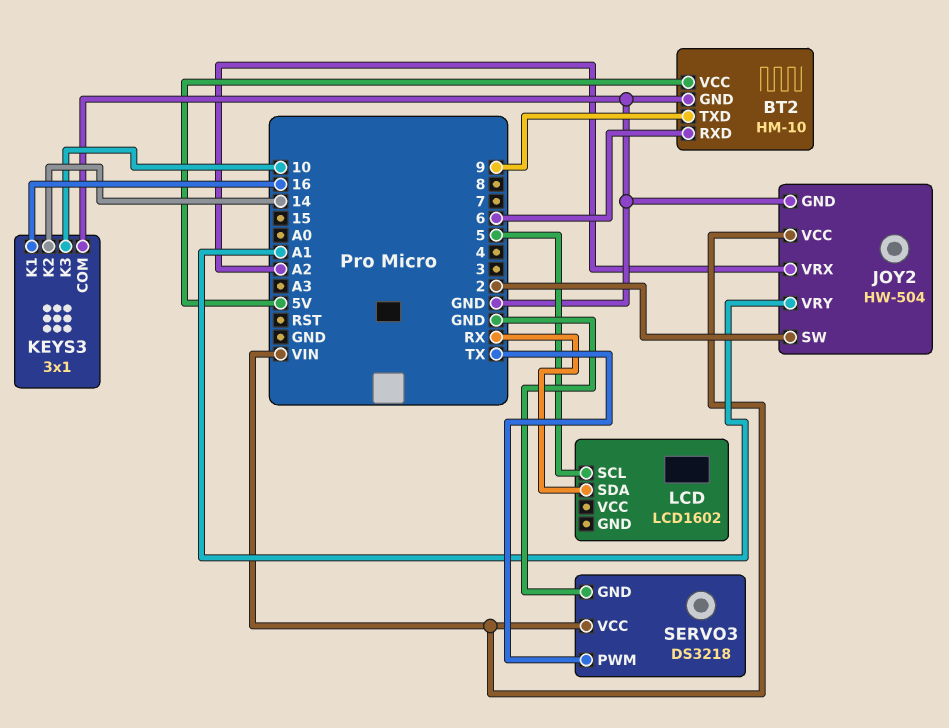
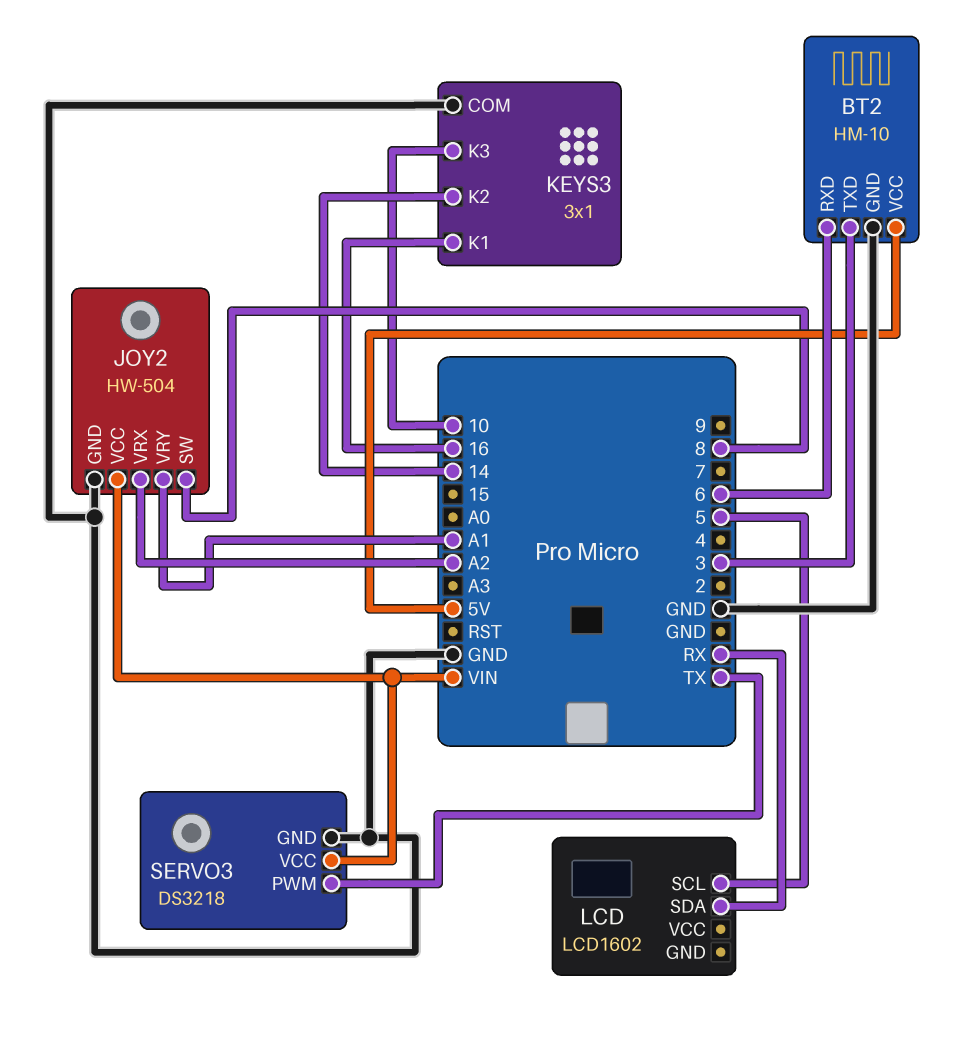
BT2 pin TXD: 9 -> 3
JOY2 pin SW: 2 -> 8

